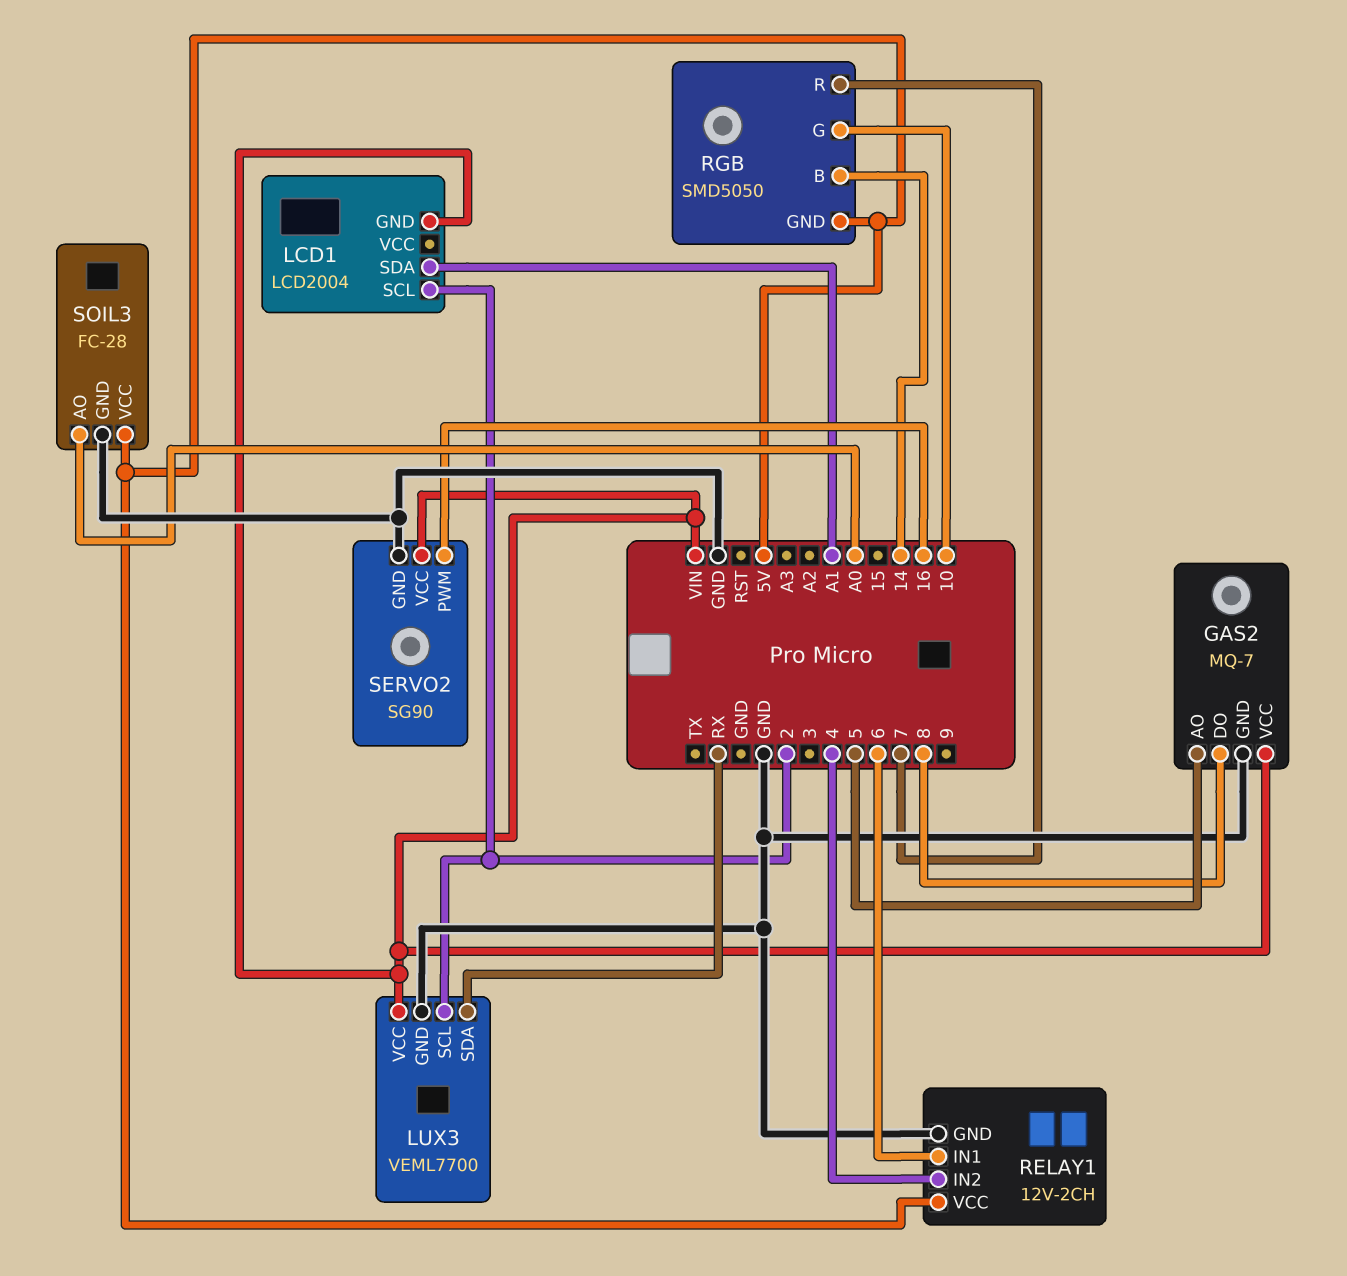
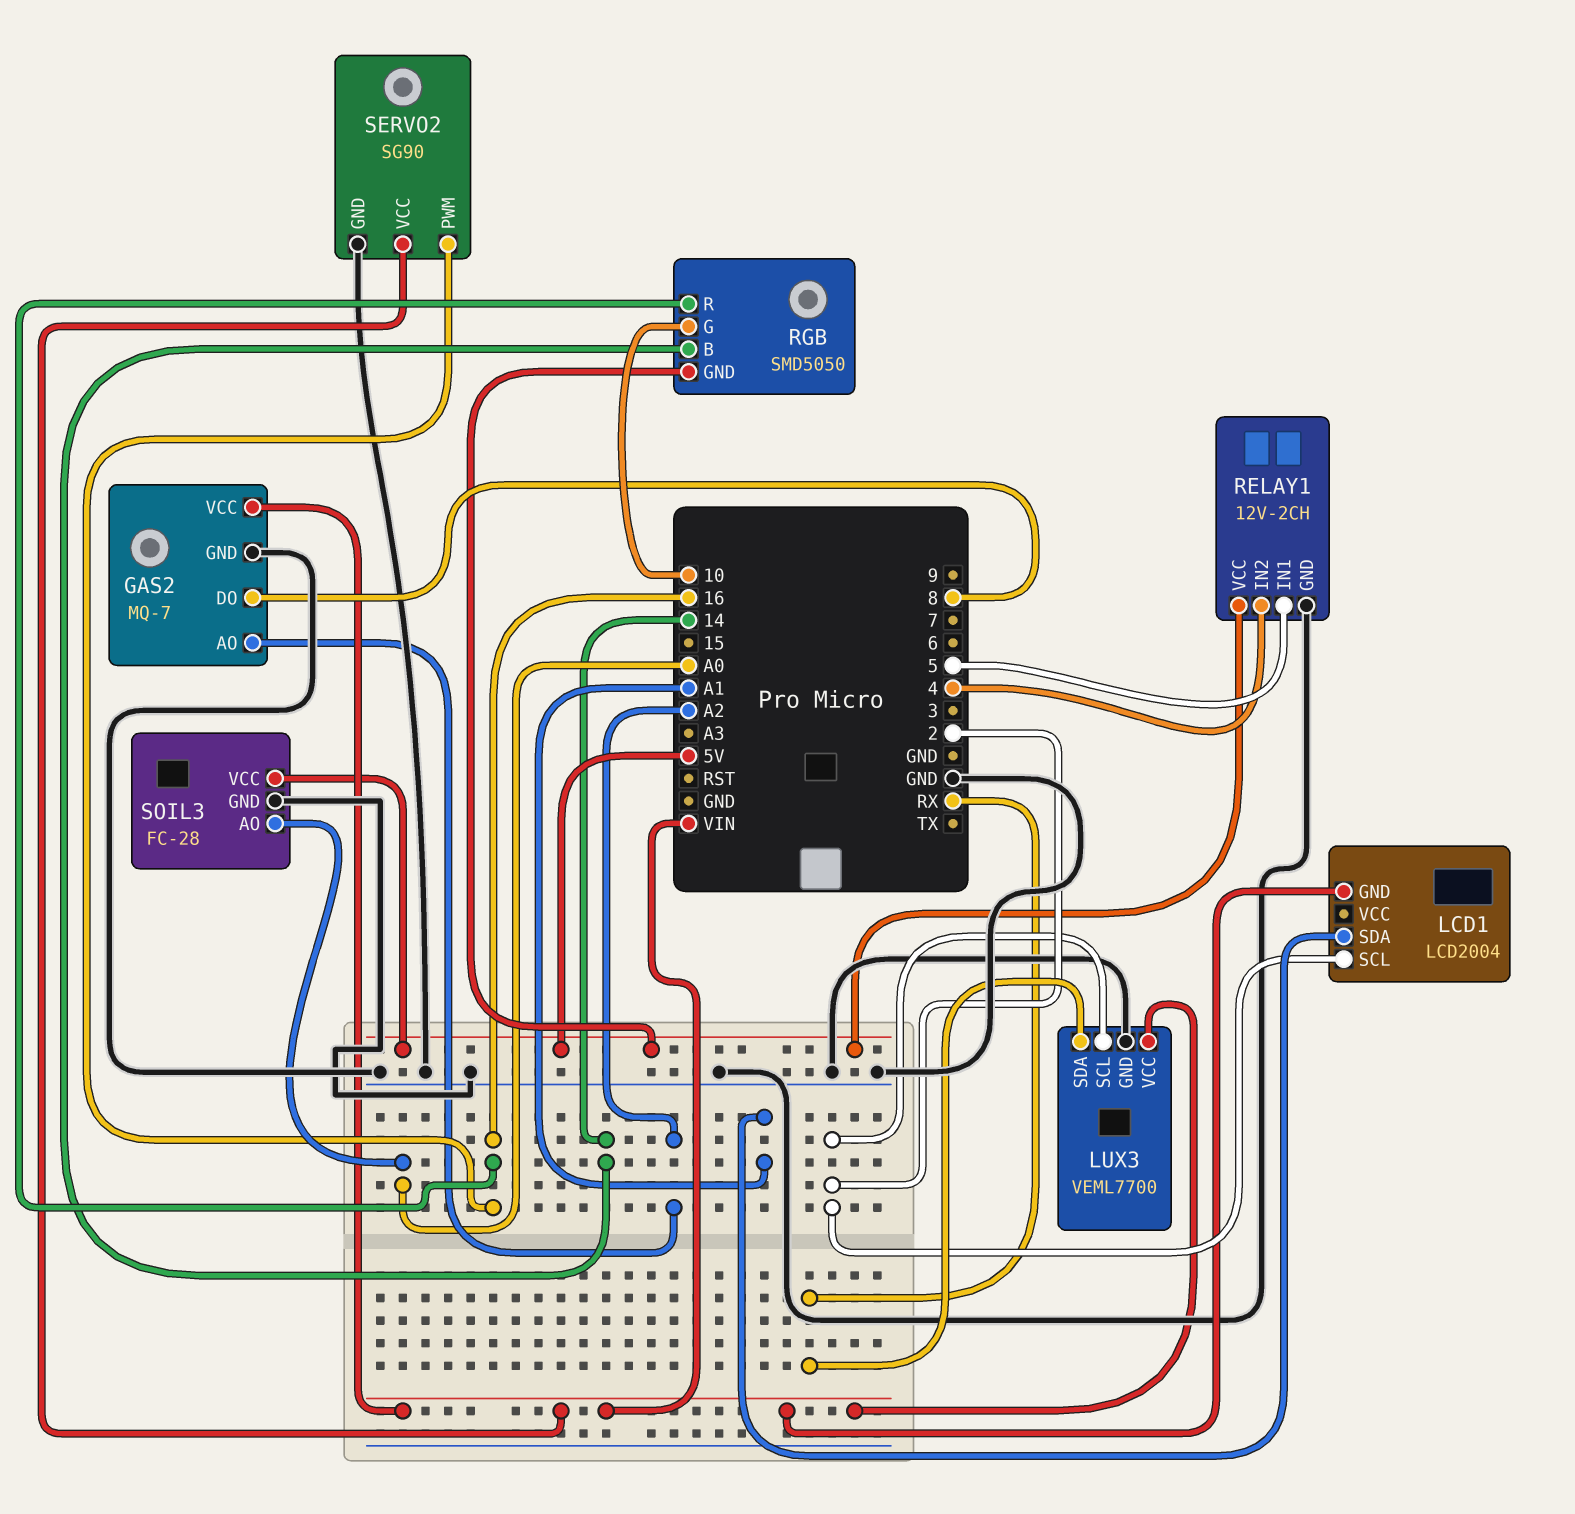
GAS2 pin AO: 5 -> A2
RELAY1 pin IN1: 6 -> 5
RGB pin R: 7 -> 16

